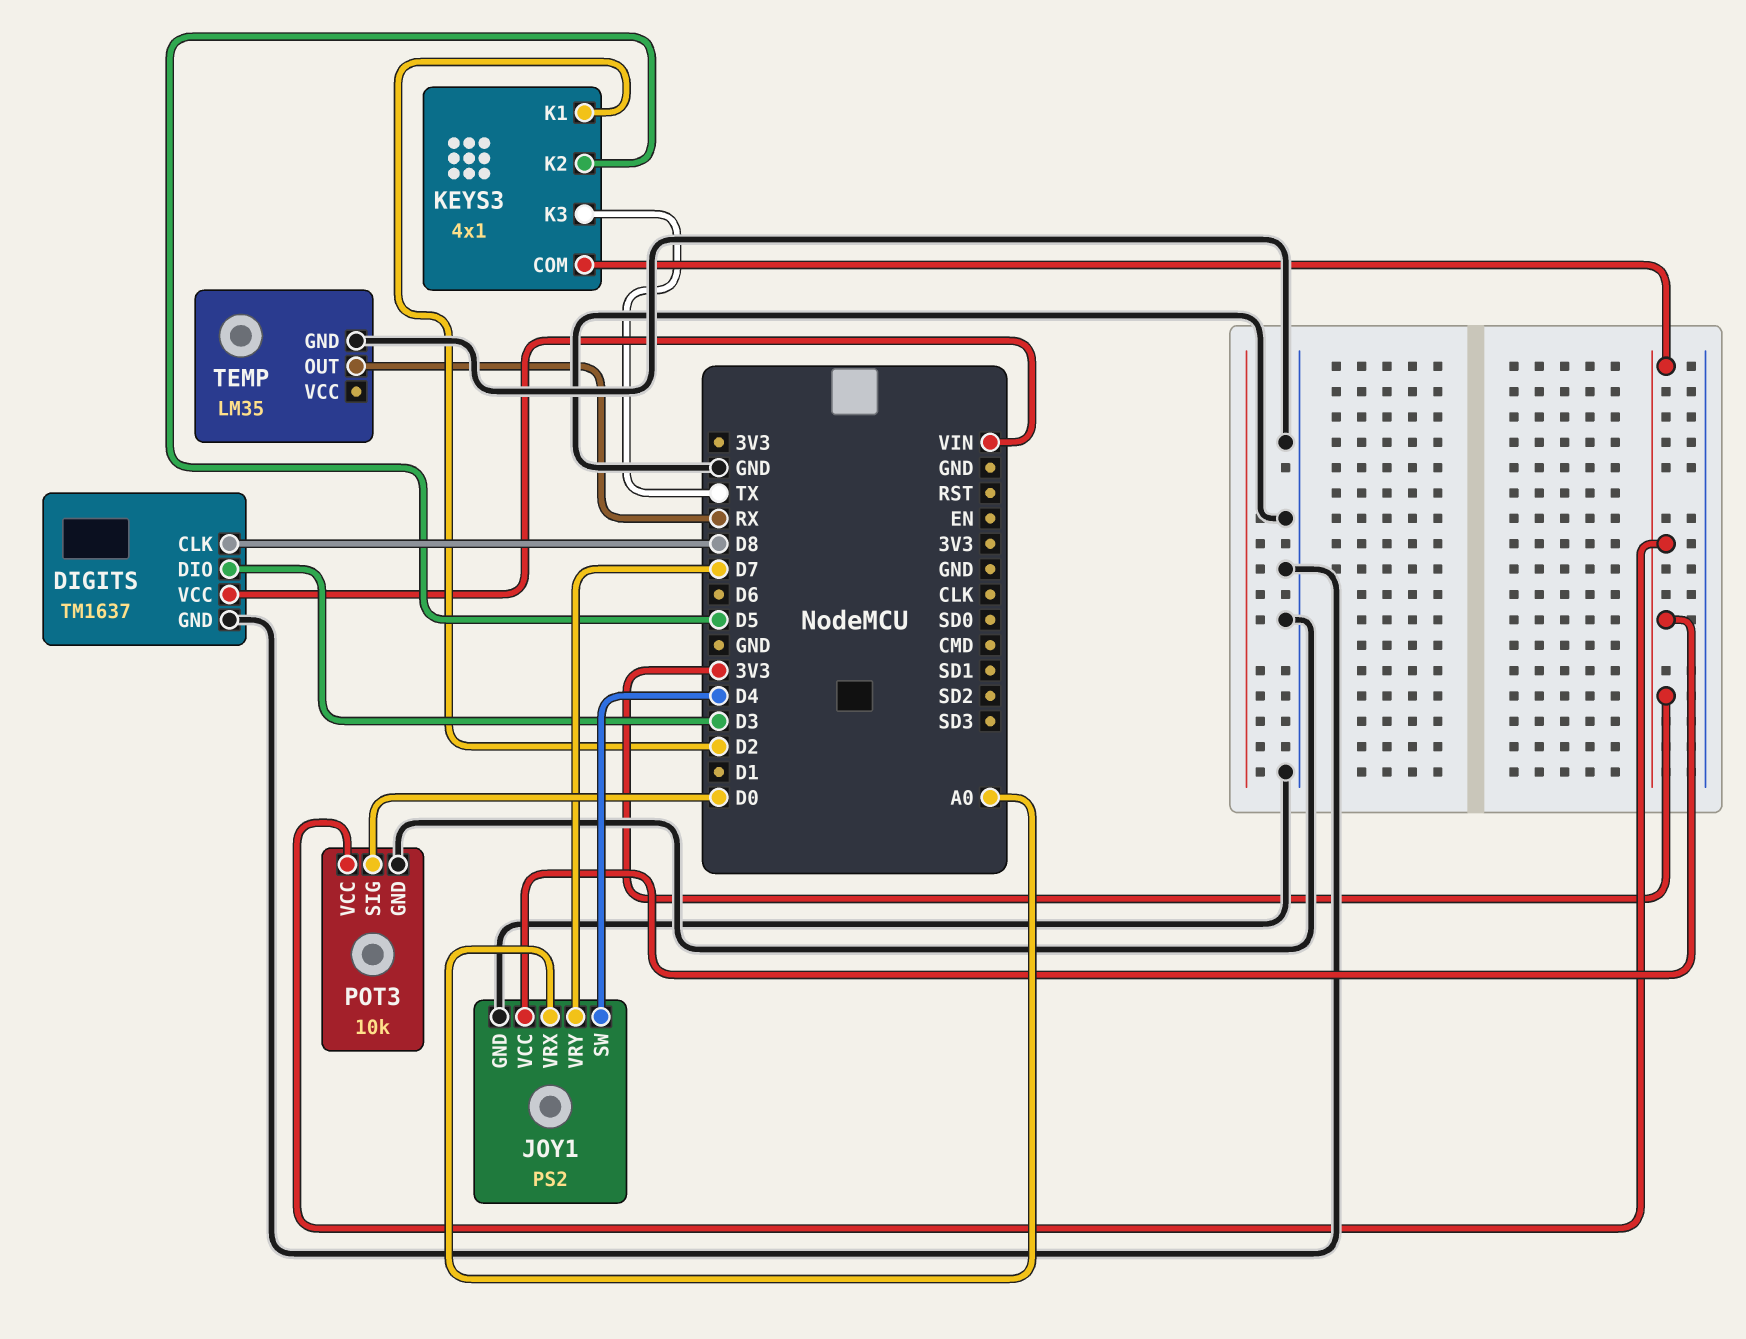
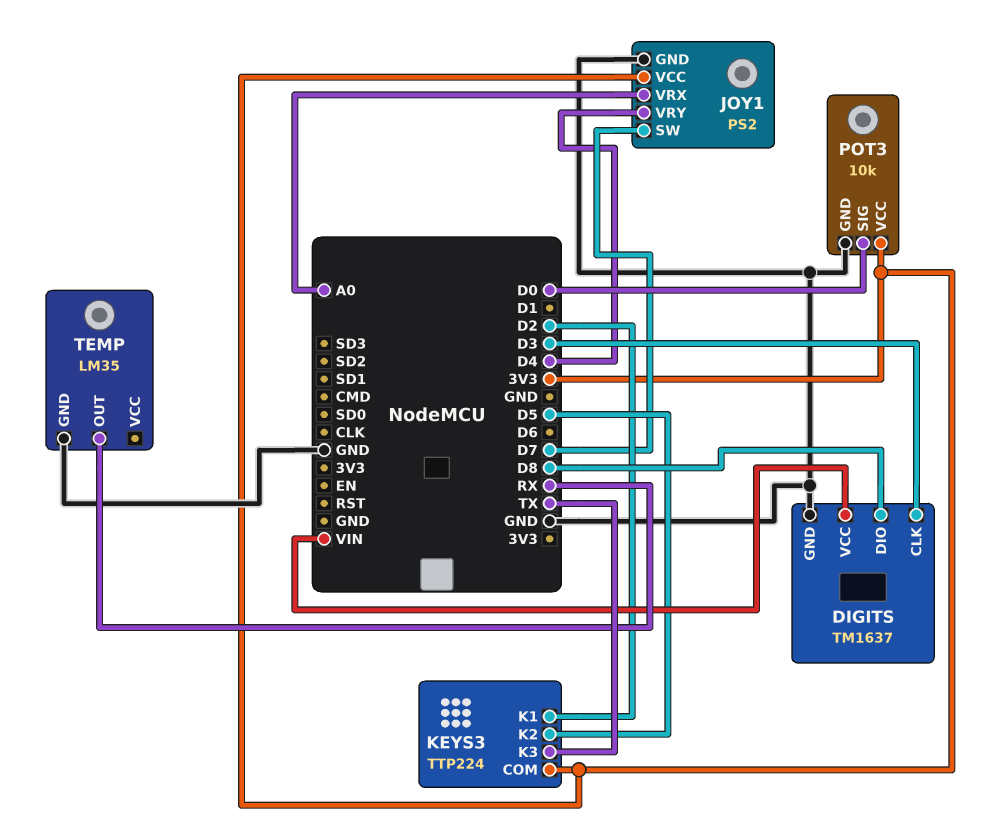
DIGITS pin CLK: D8 -> D3
DIGITS pin DIO: D3 -> D8
JOY1 pin SW: D4 -> D7
JOY1 pin VRY: D7 -> D4
KEYS3: 4x1 -> TTP224

